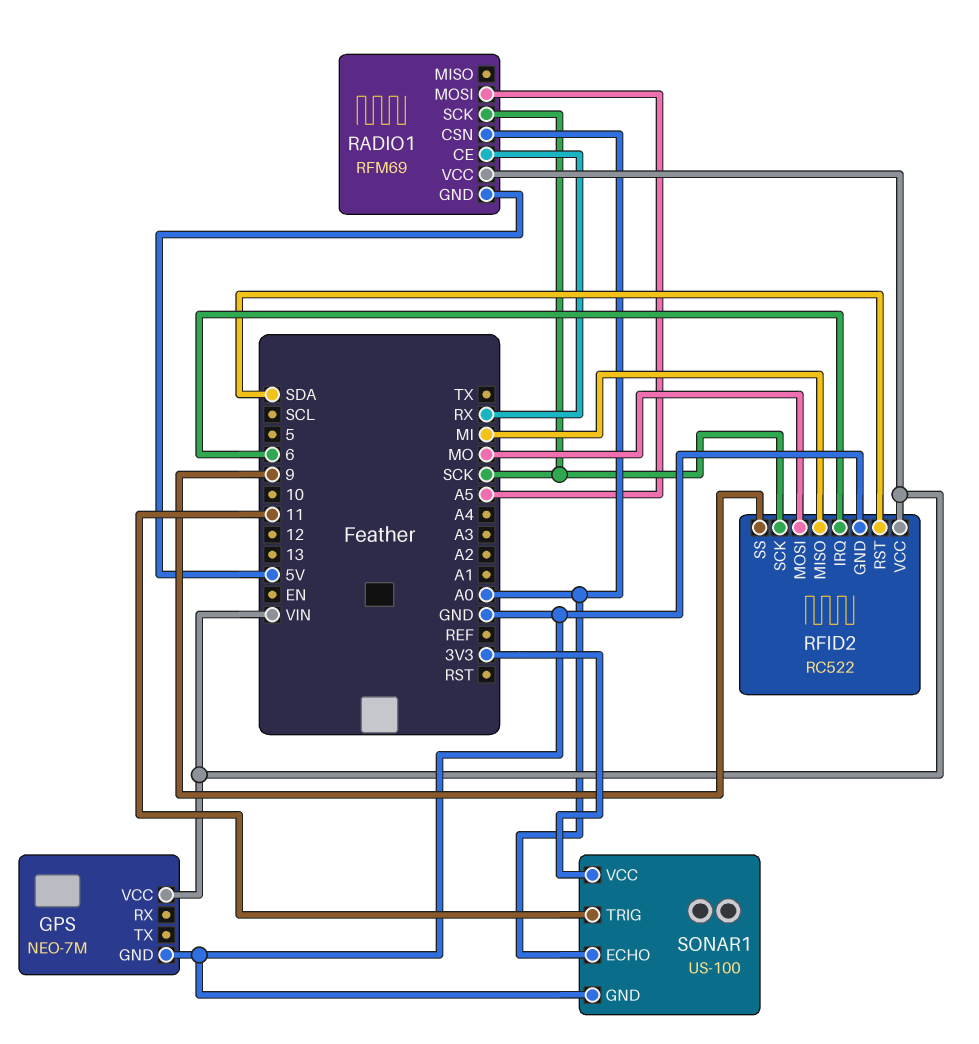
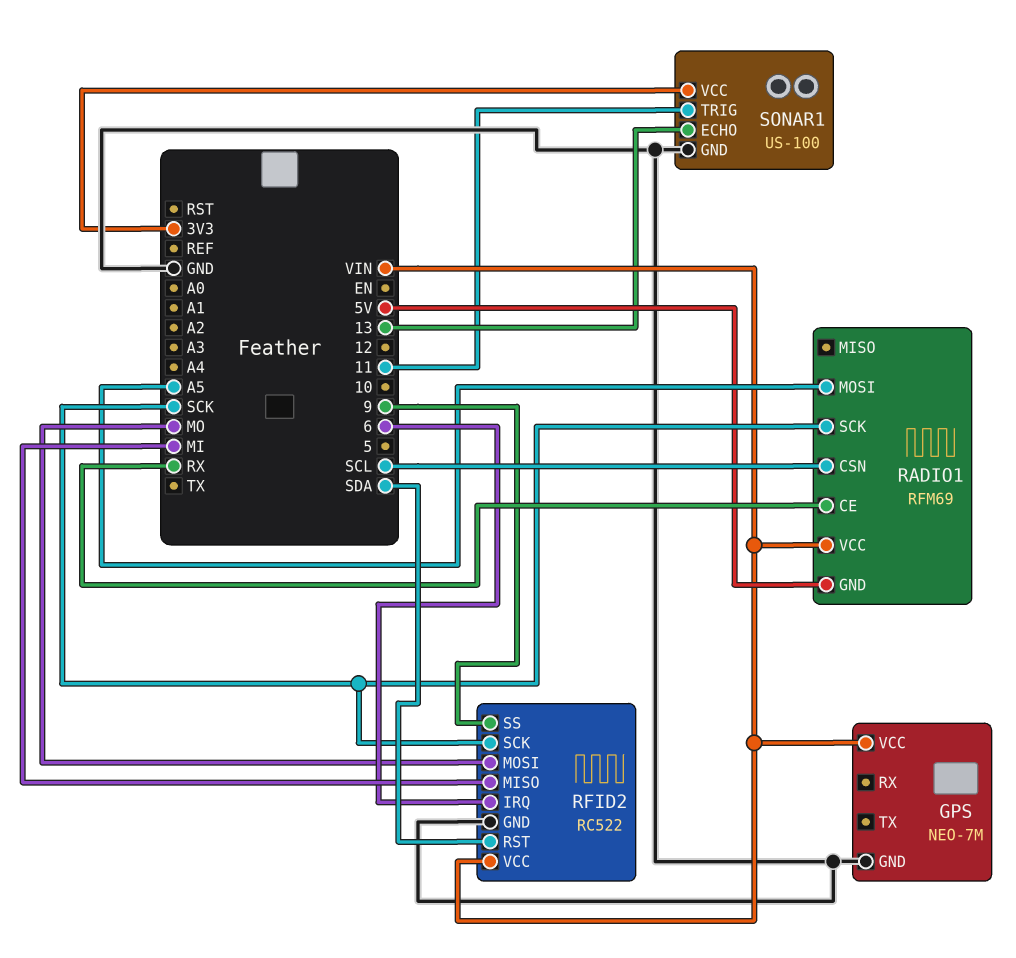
RADIO1 pin CSN: A0 -> SCL
SONAR1 pin ECHO: A0 -> 13

